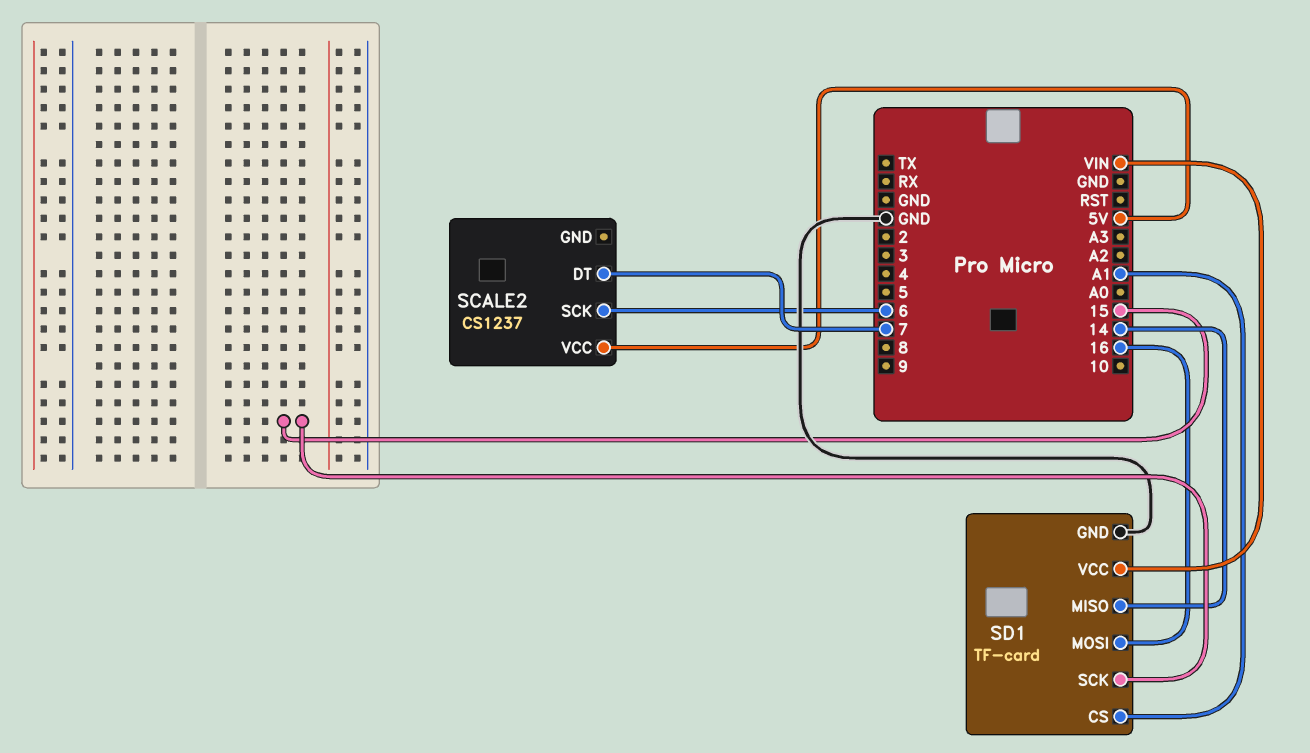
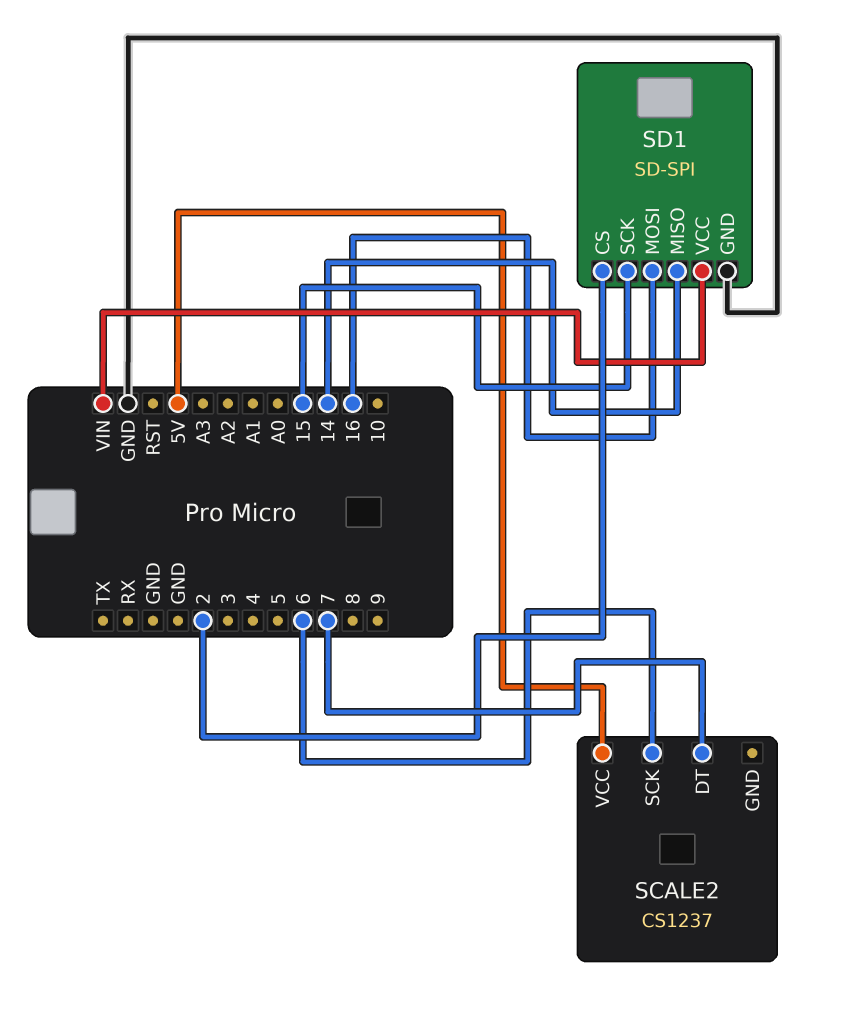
SD1: TF-card -> SD-SPI
SD1 pin CS: A1 -> 2

